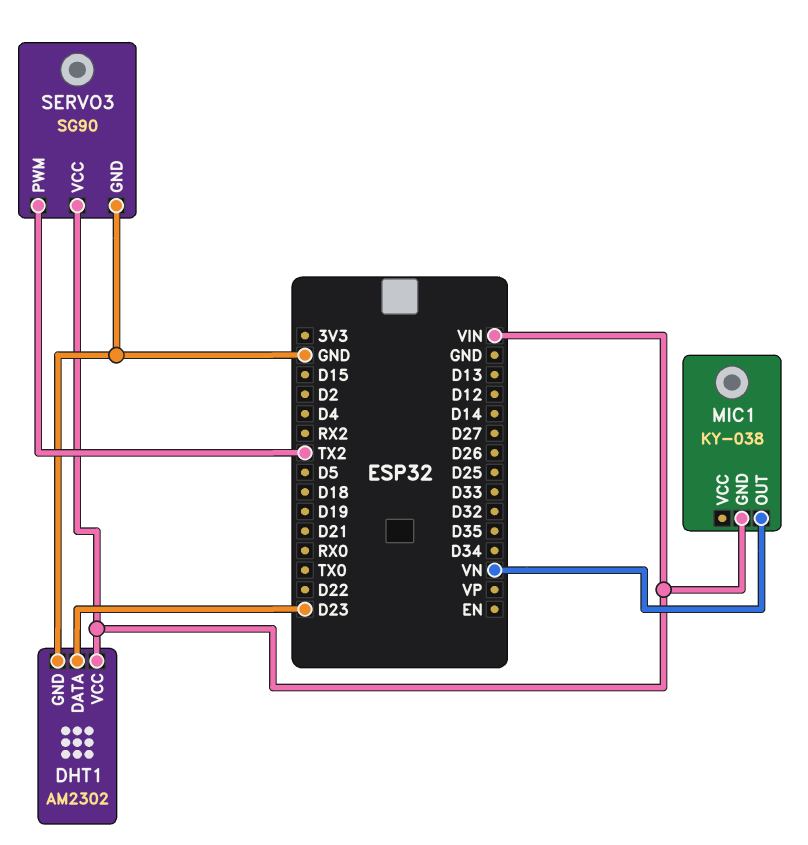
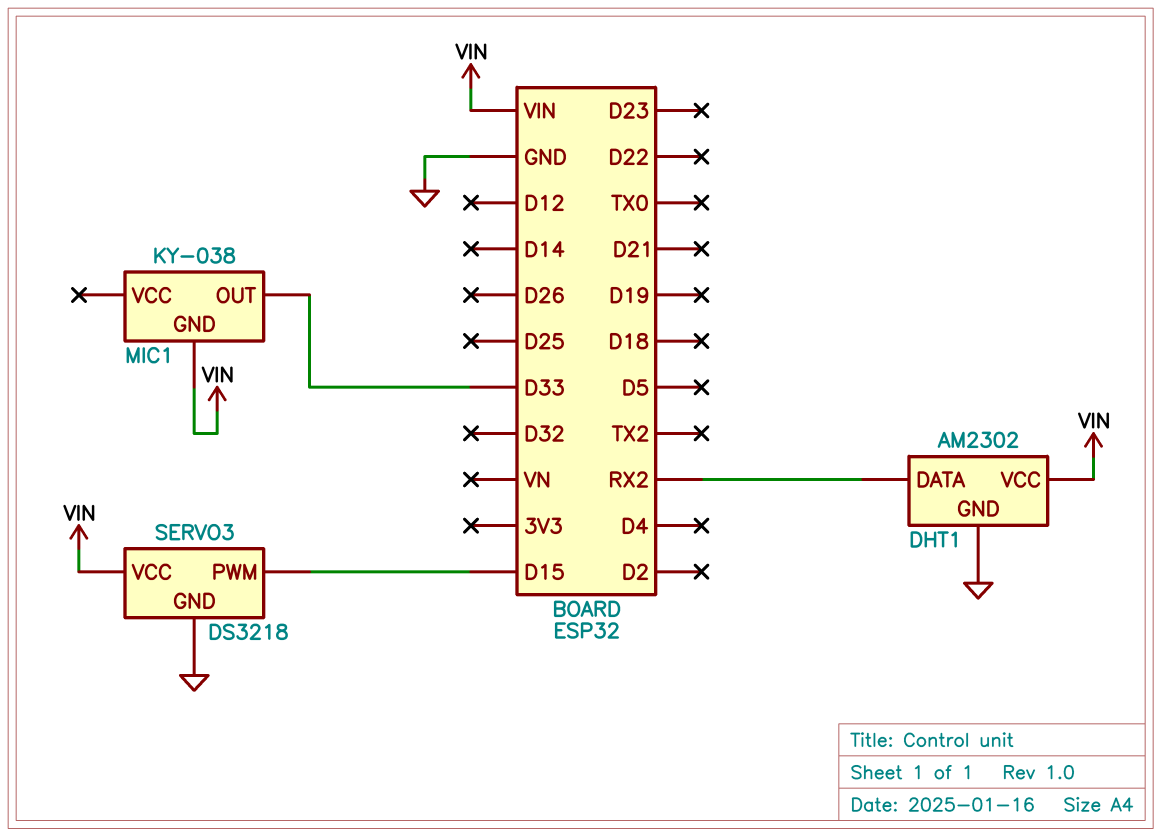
DHT1 pin DATA: D23 -> RX2
MIC1 pin OUT: VN -> D33
SERVO3: SG90 -> DS3218
SERVO3 pin PWM: TX2 -> D15

